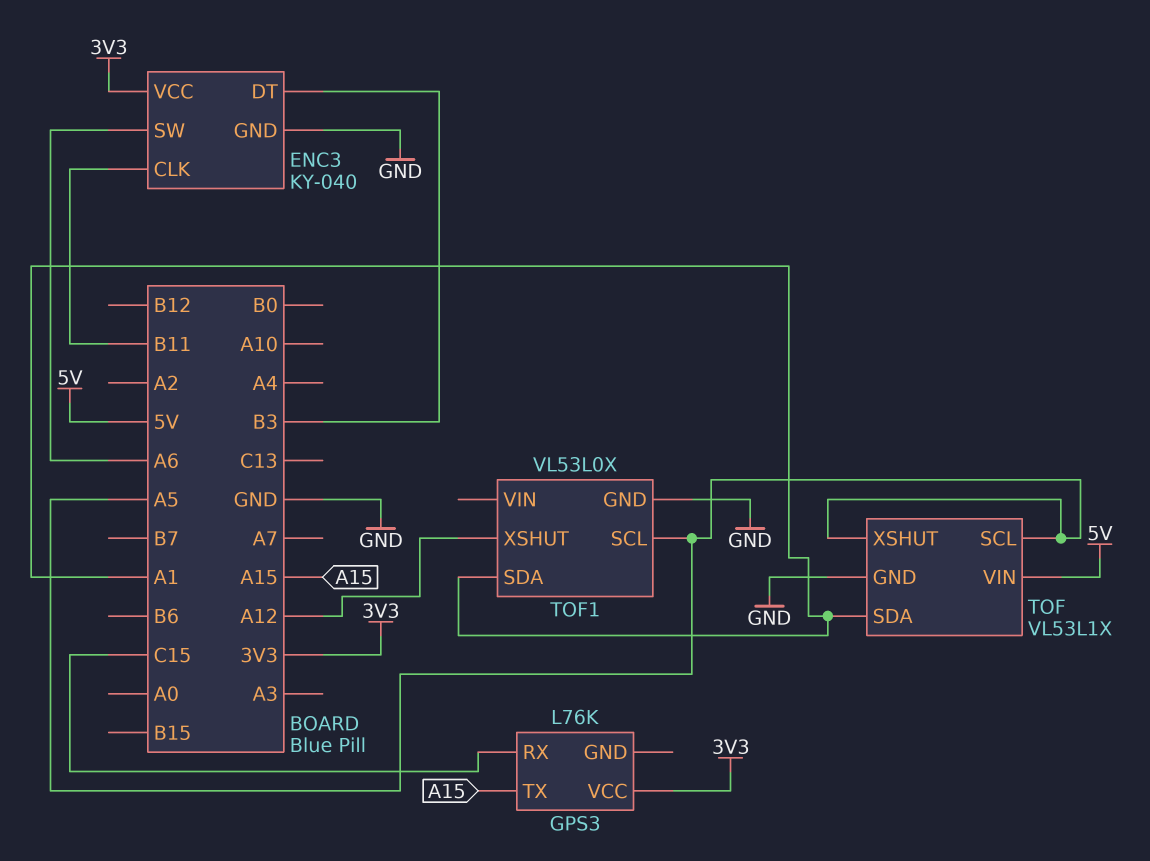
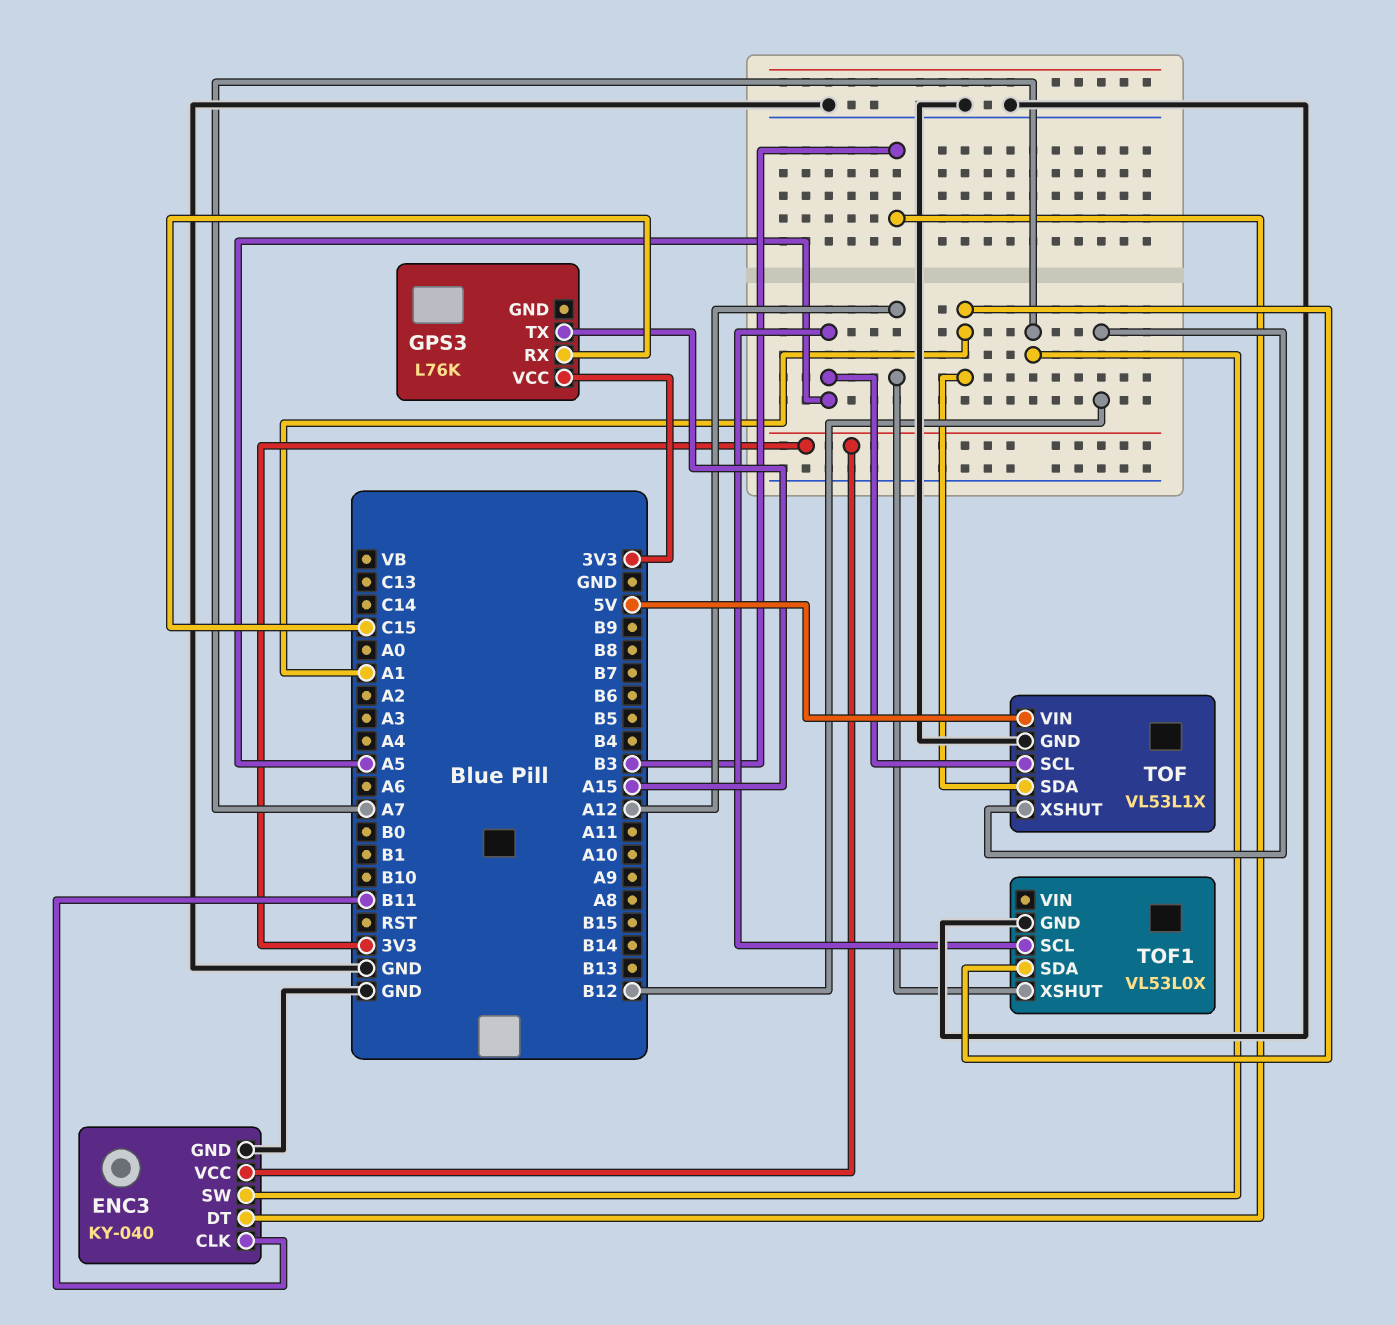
ENC3 pin SW: A6 -> A7
TOF pin XSHUT: A5 -> B12

